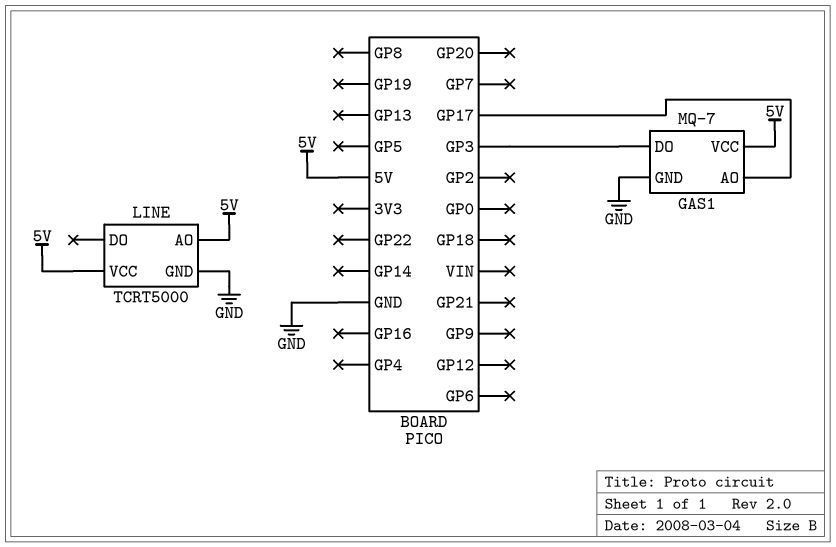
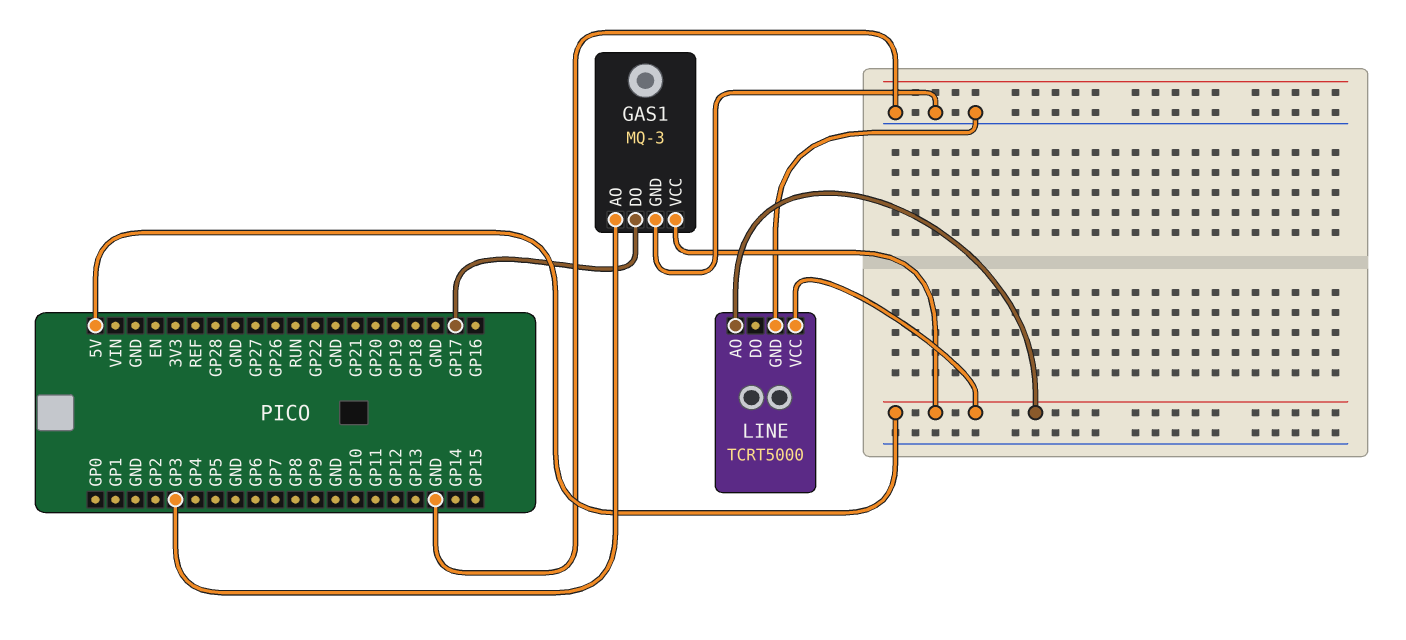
GAS1: MQ-7 -> MQ-3
GAS1 pin AO: GP17 -> GP3
GAS1 pin DO: GP3 -> GP17

